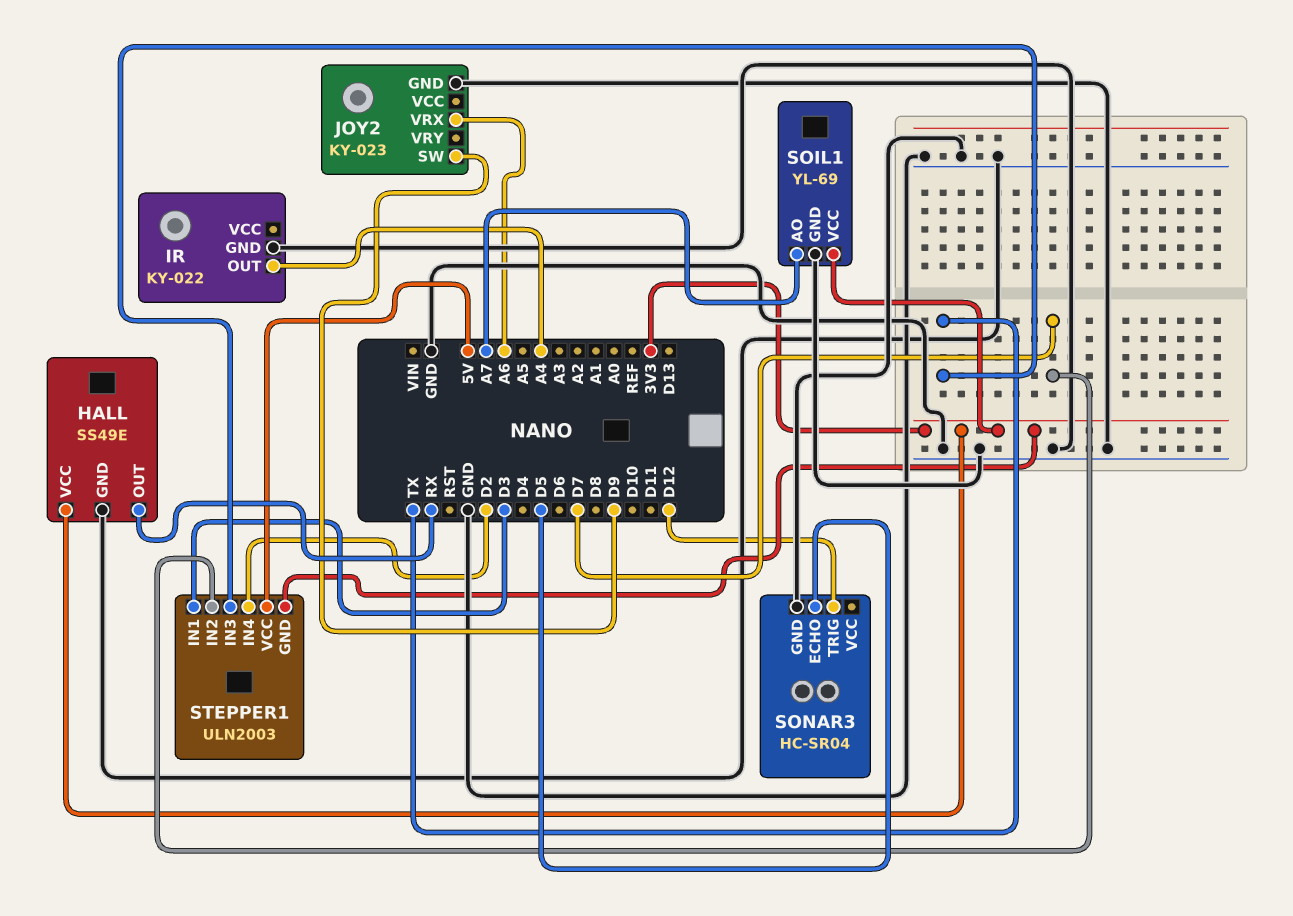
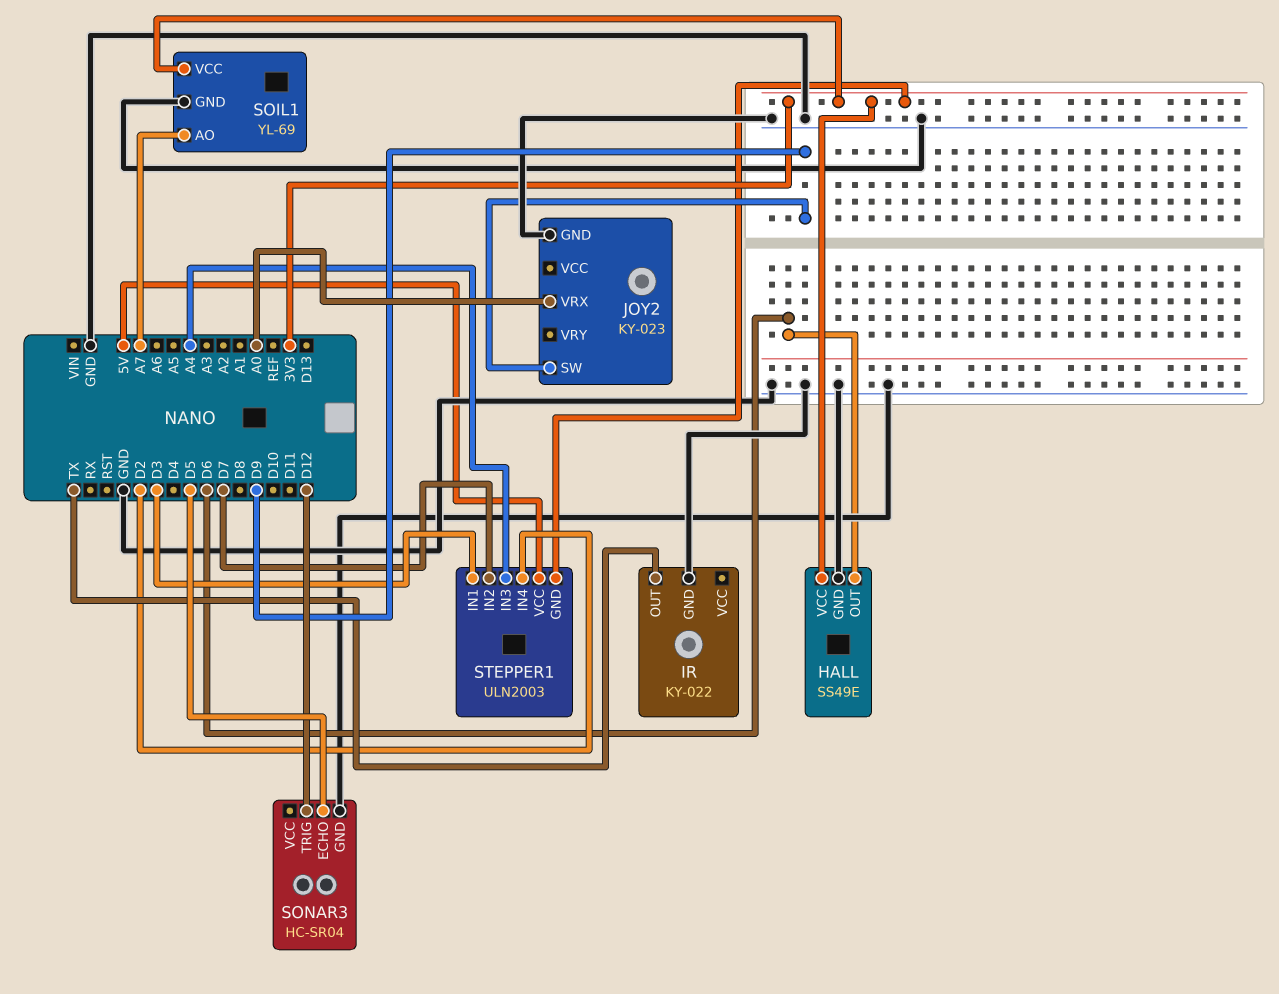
HALL pin OUT: RX -> D6
IR pin OUT: A4 -> TX
JOY2 pin VRX: A6 -> A0
STEPPER1 pin IN3: TX -> A4

